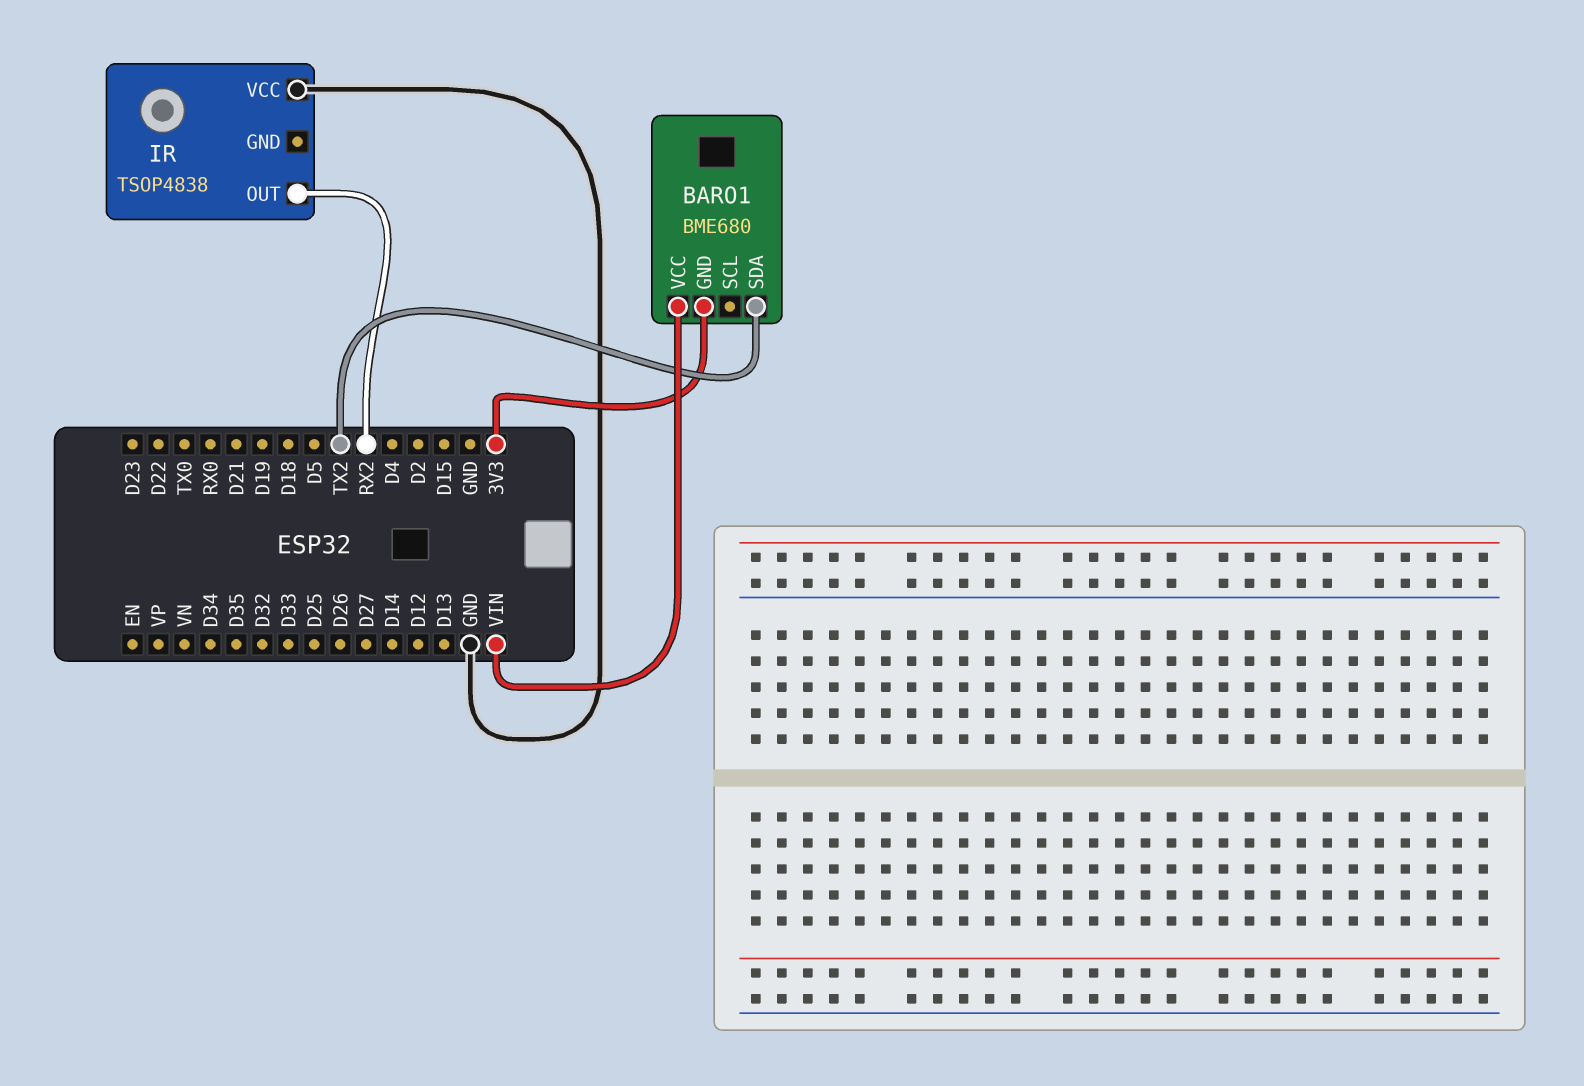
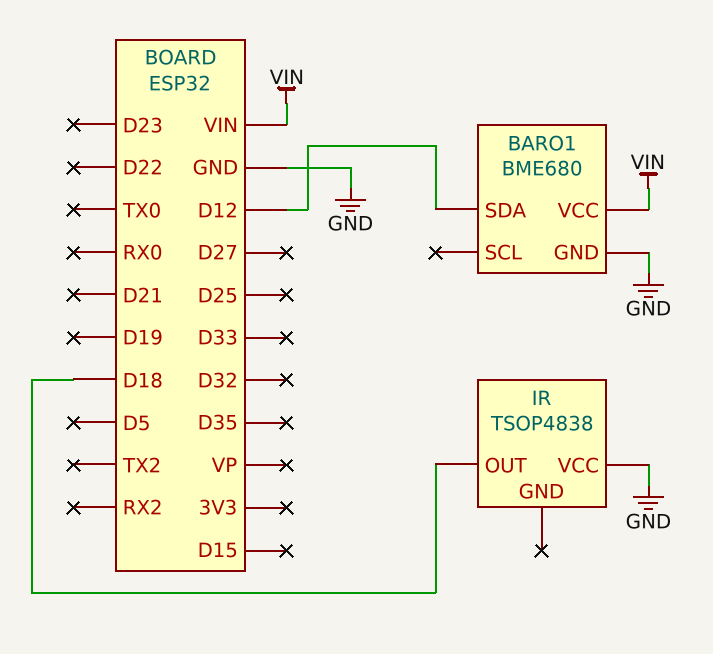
BARO1 pin GND: 3V3 -> GND
BARO1 pin SDA: TX2 -> D12
IR pin OUT: RX2 -> D18

